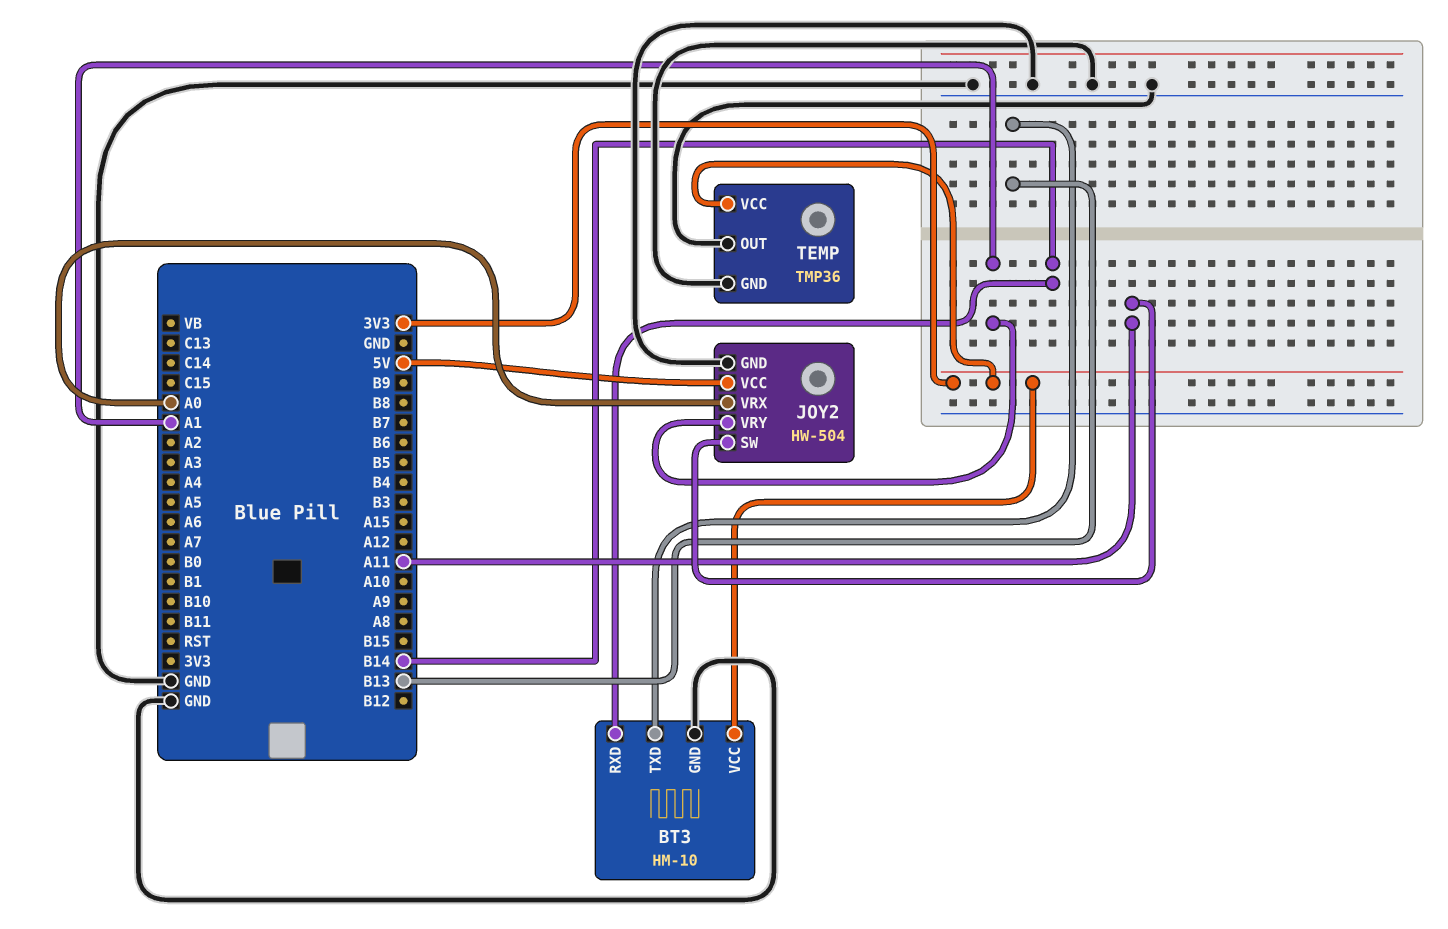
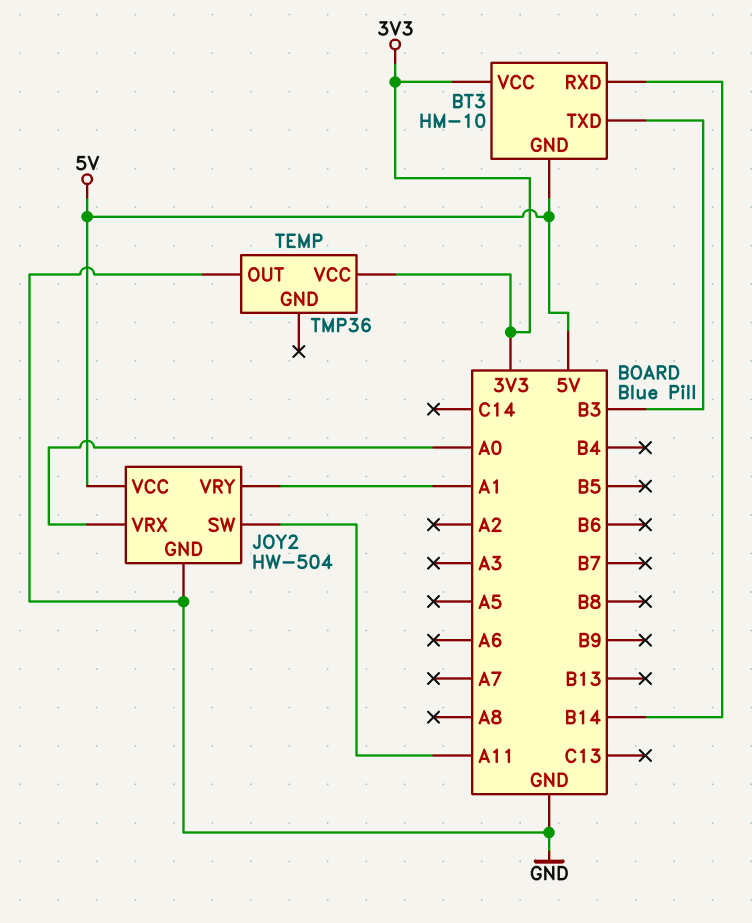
BT3 pin GND: GND -> 5V
BT3 pin TXD: B13 -> B3
TEMP pin GND: GND -> none

